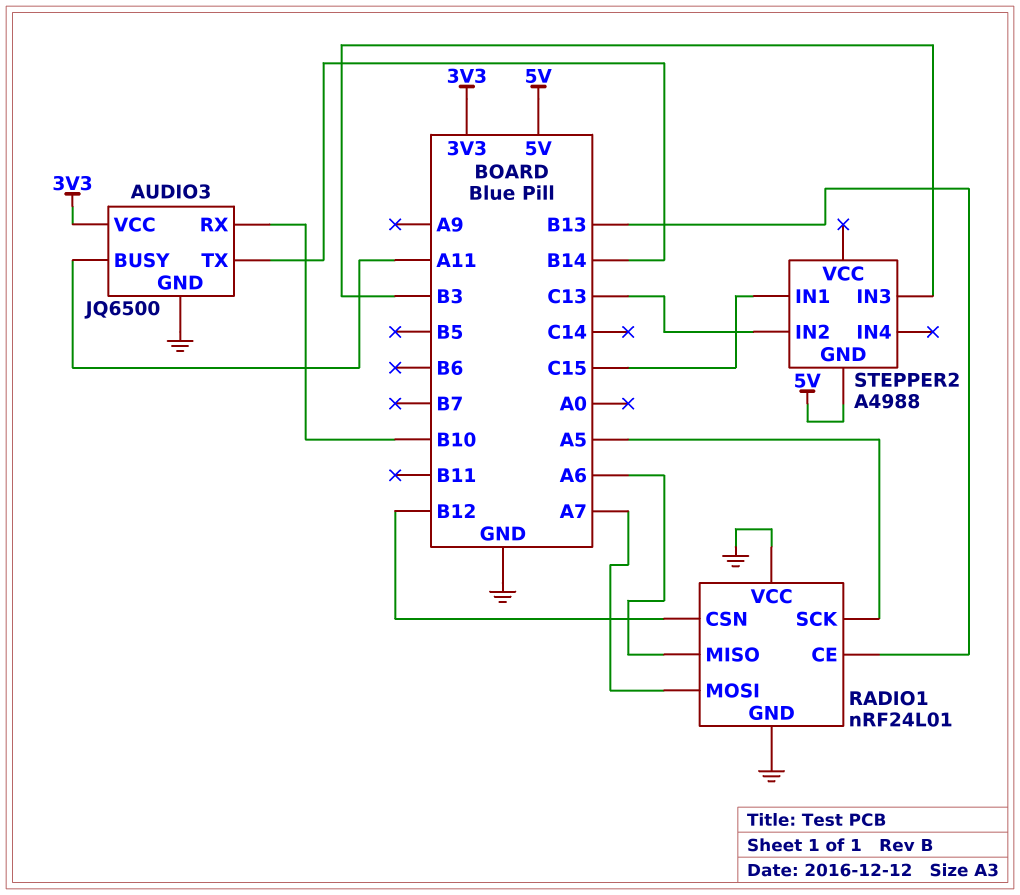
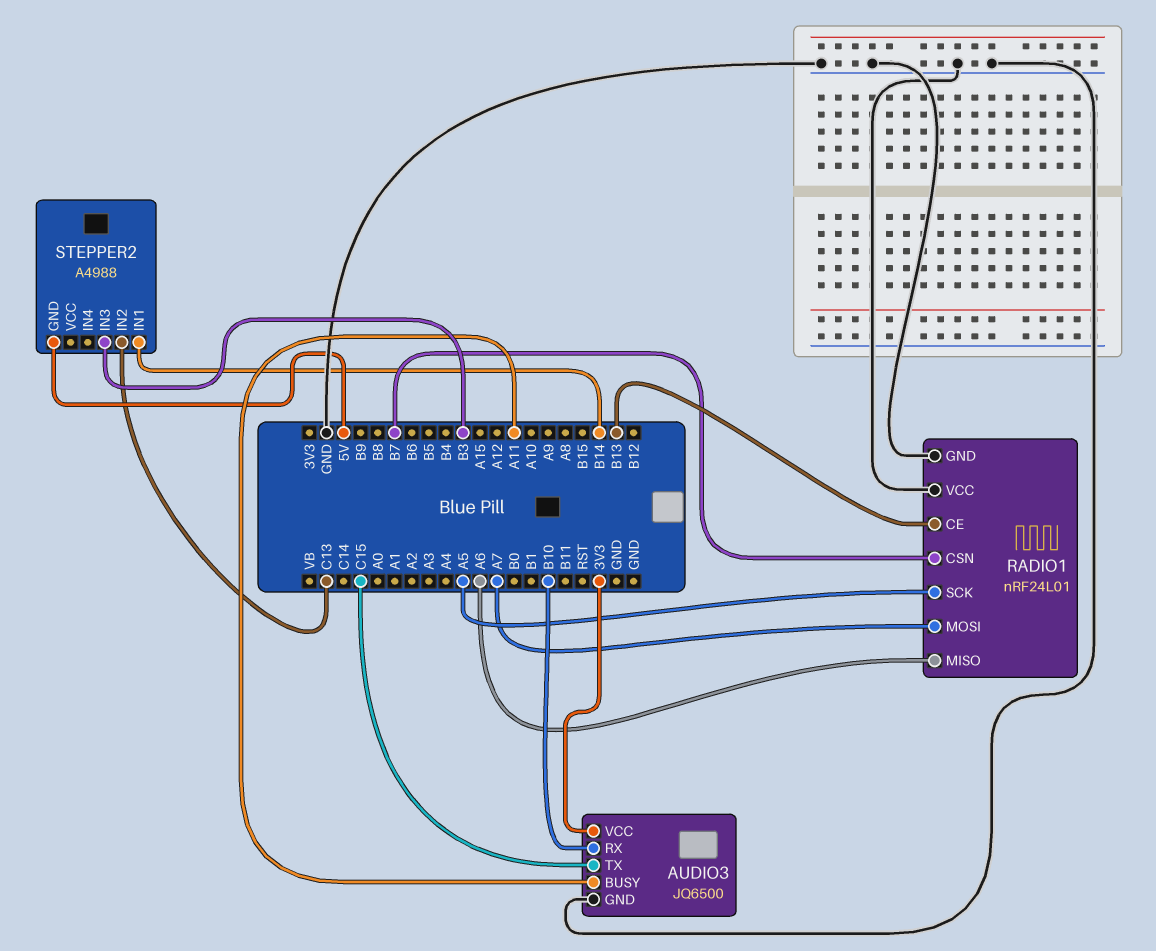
AUDIO3 pin TX: B14 -> C15
RADIO1 pin CSN: B12 -> B7
STEPPER2 pin IN1: C15 -> B14

